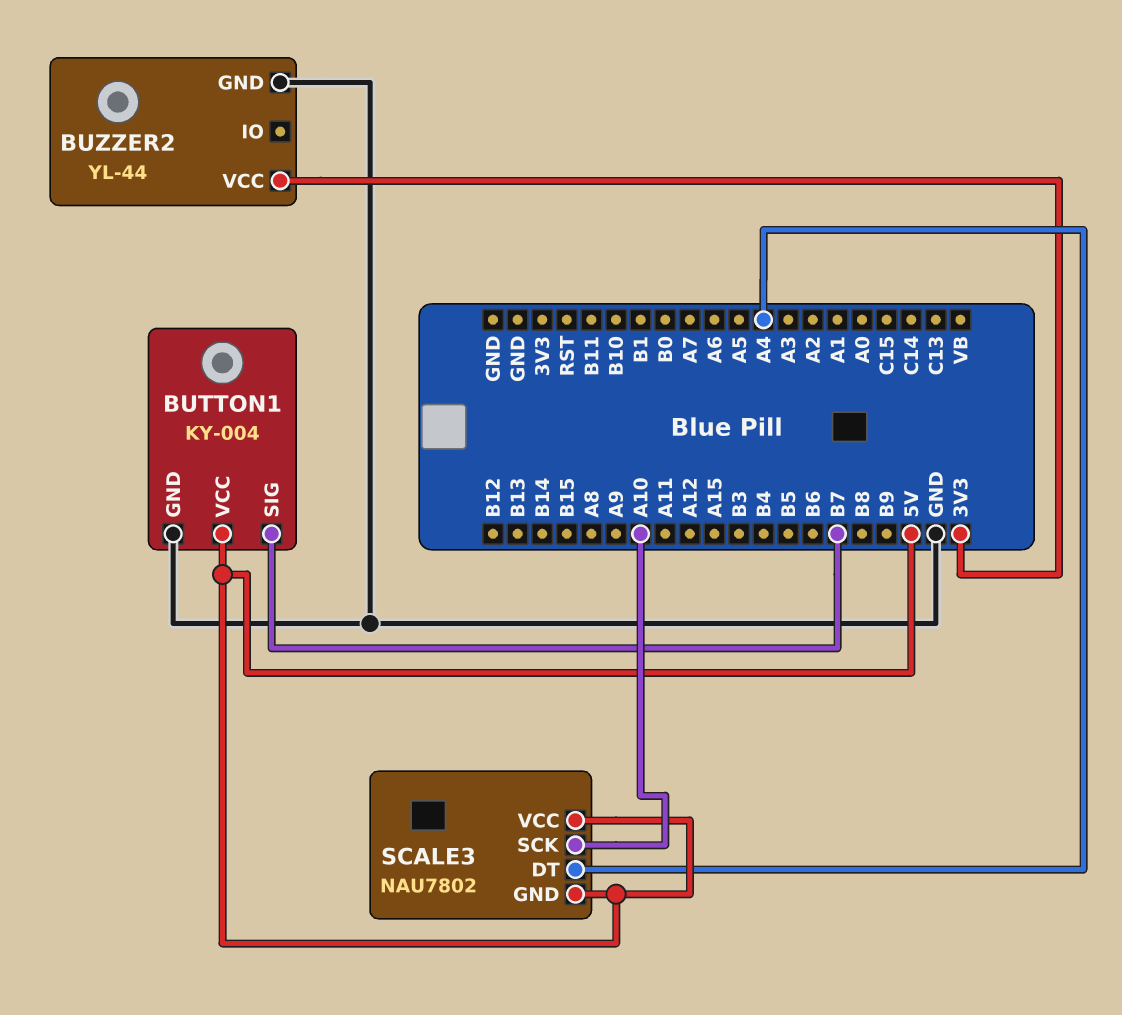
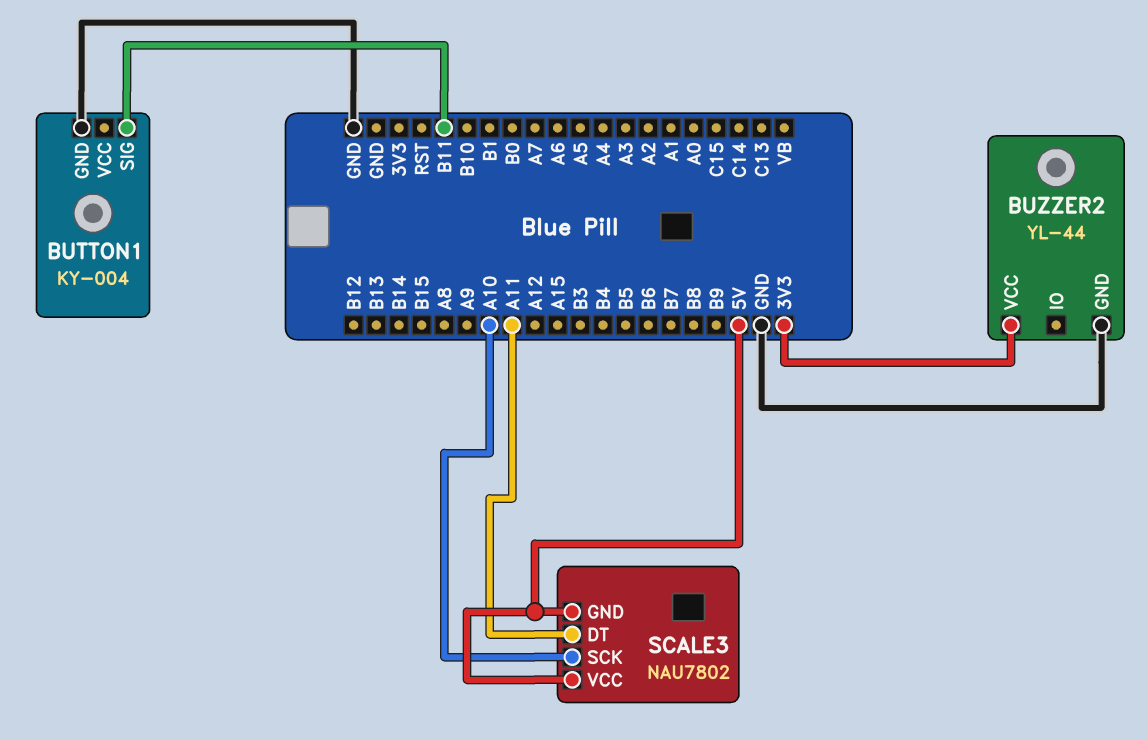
BUTTON1 pin SIG: B7 -> B11
BUTTON1 pin VCC: 5V -> none
SCALE3 pin DT: A4 -> A11

